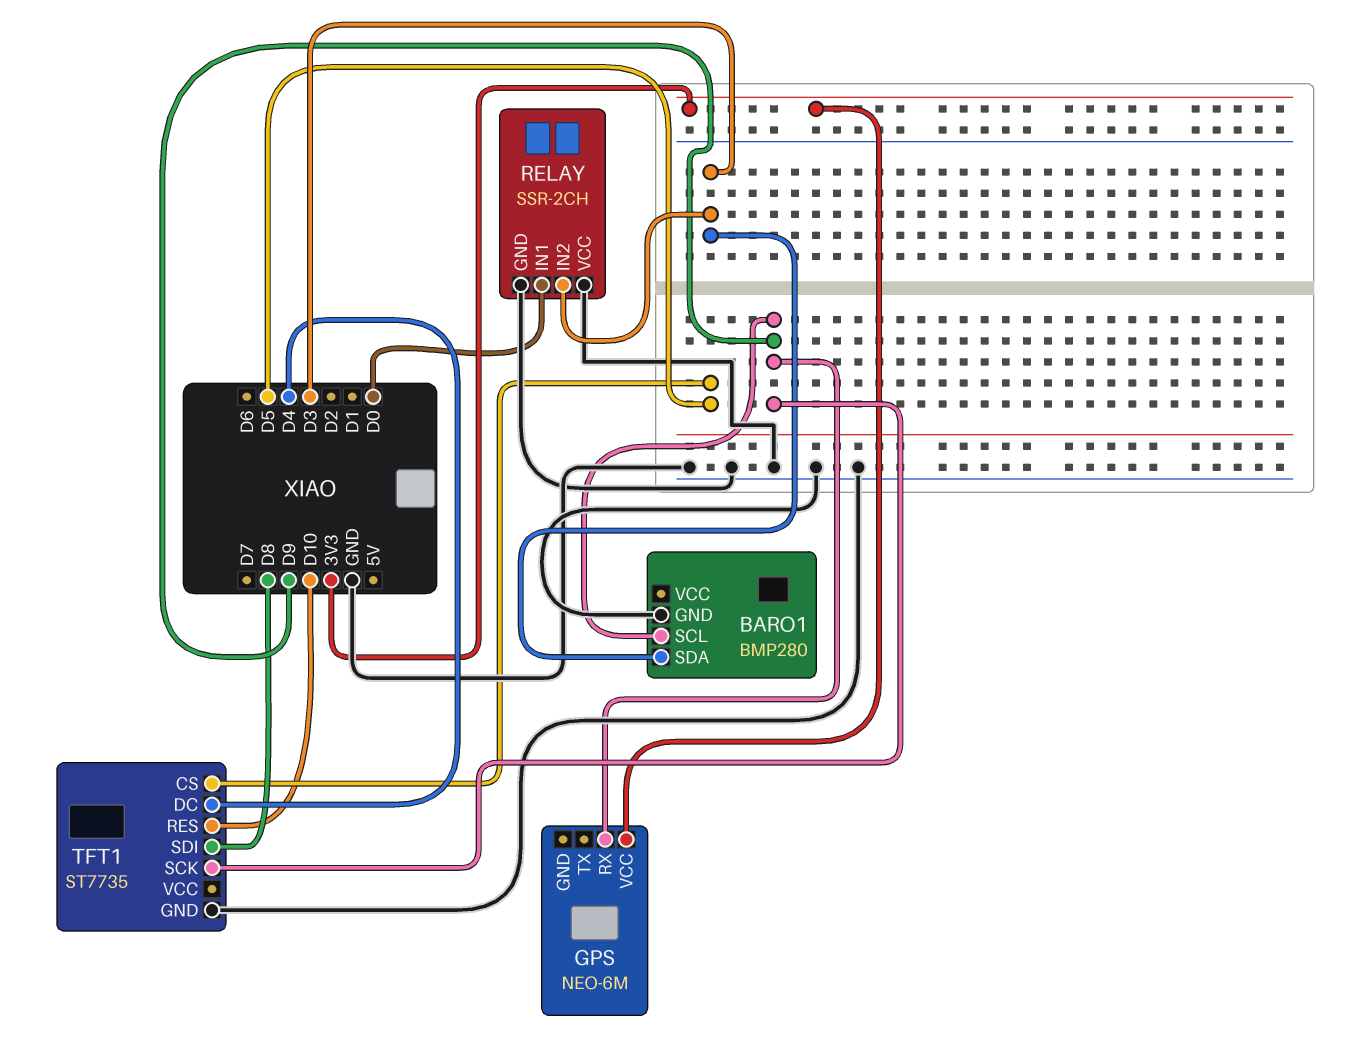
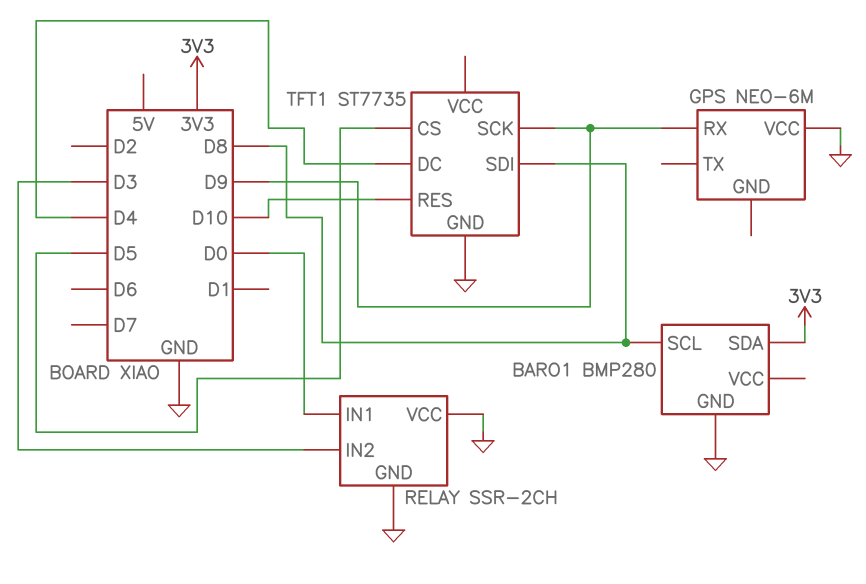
BARO1 pin SCL: D9 -> D8
BARO1 pin SDA: D3 -> 3V3
GPS pin VCC: 3V3 -> GND

